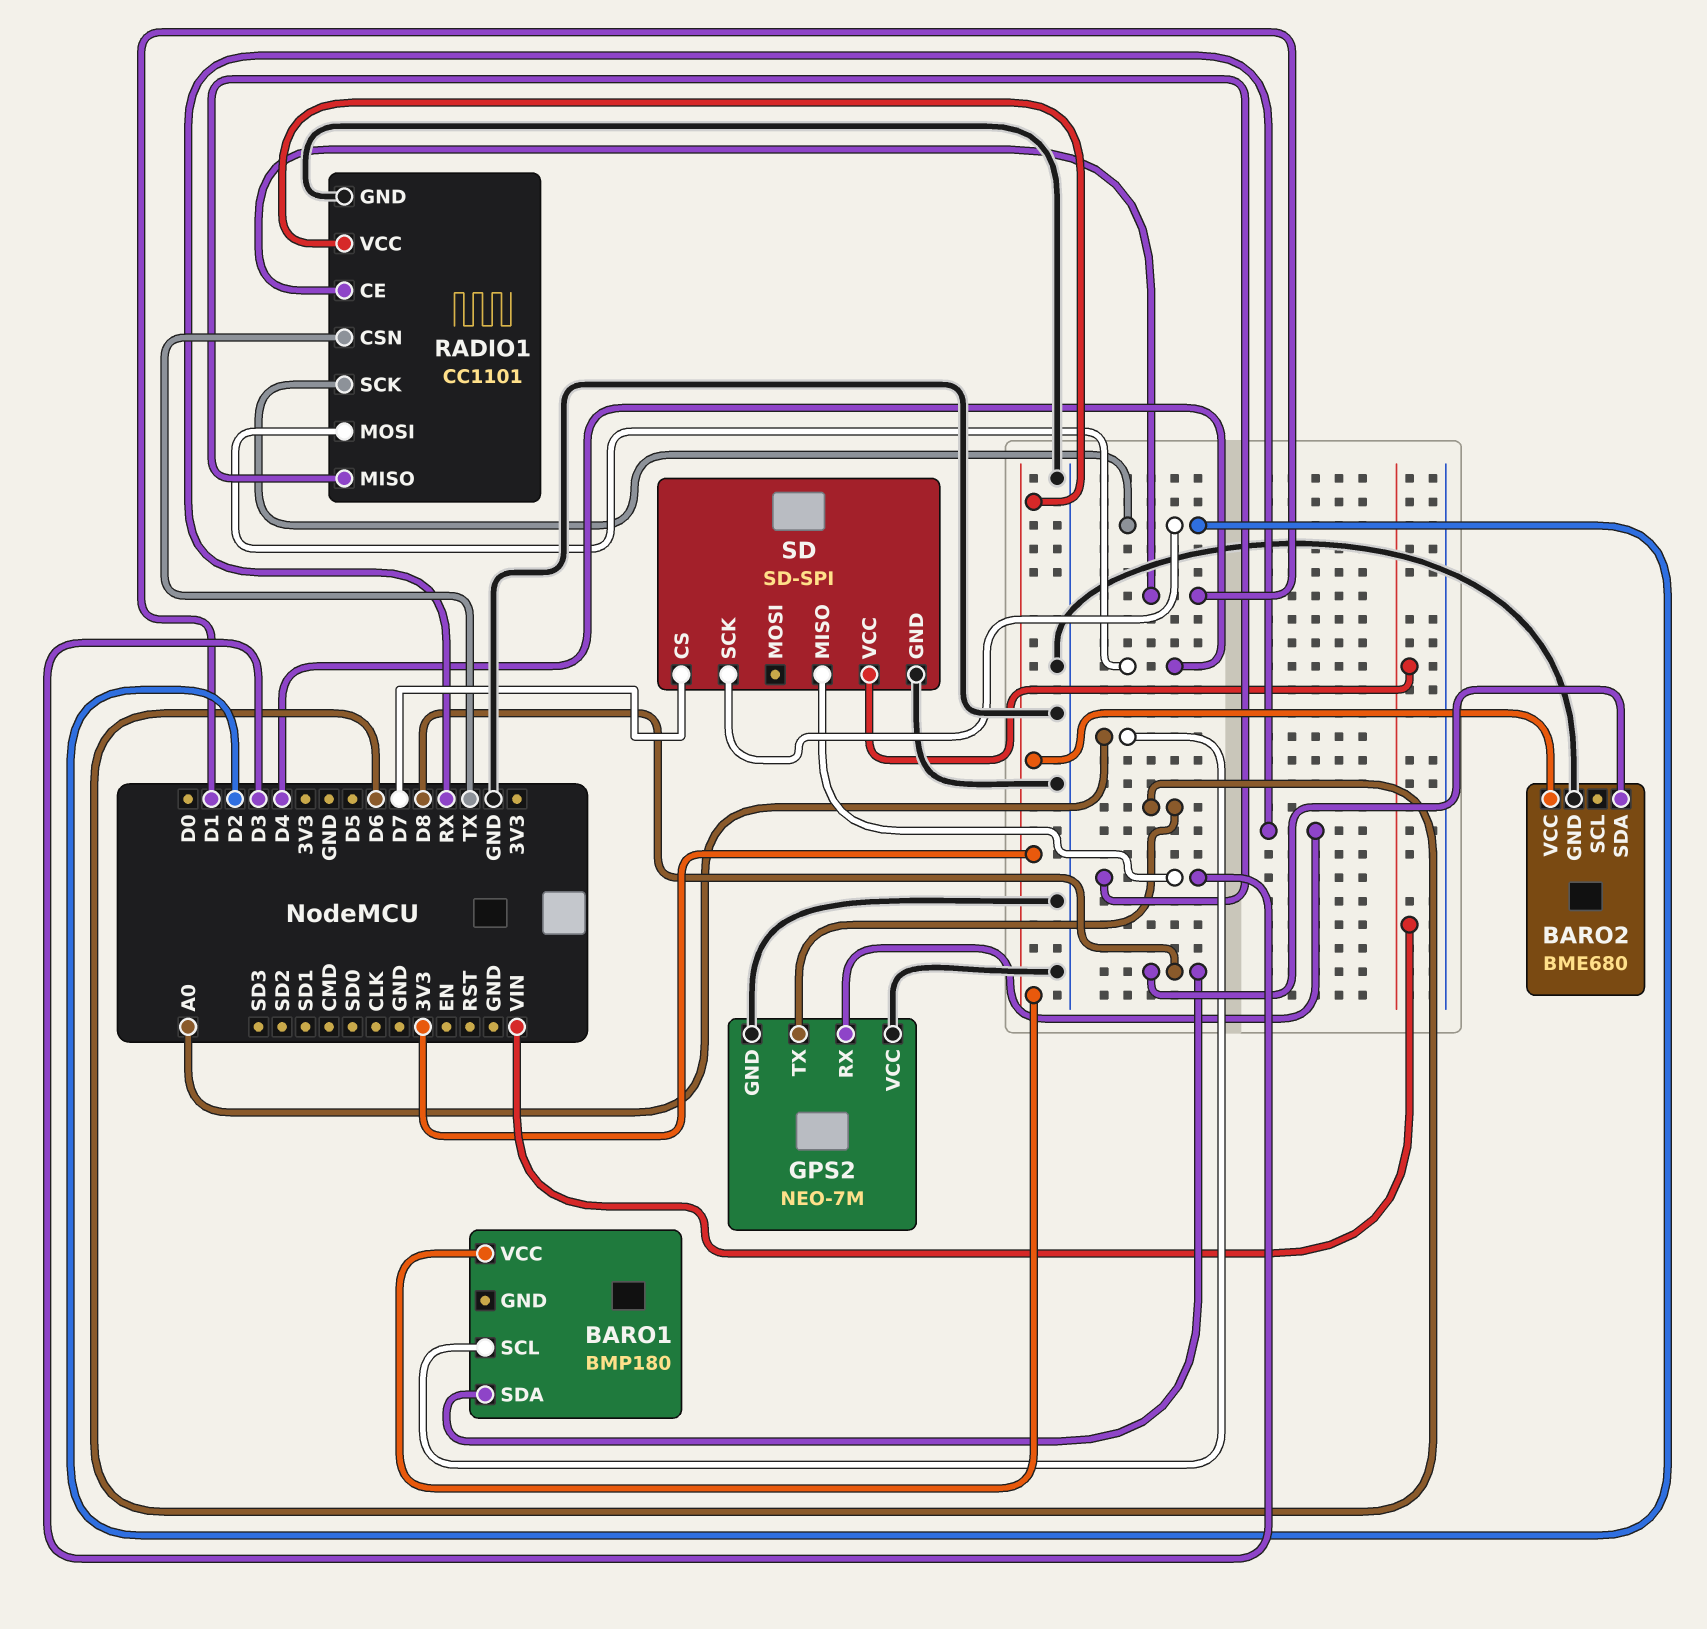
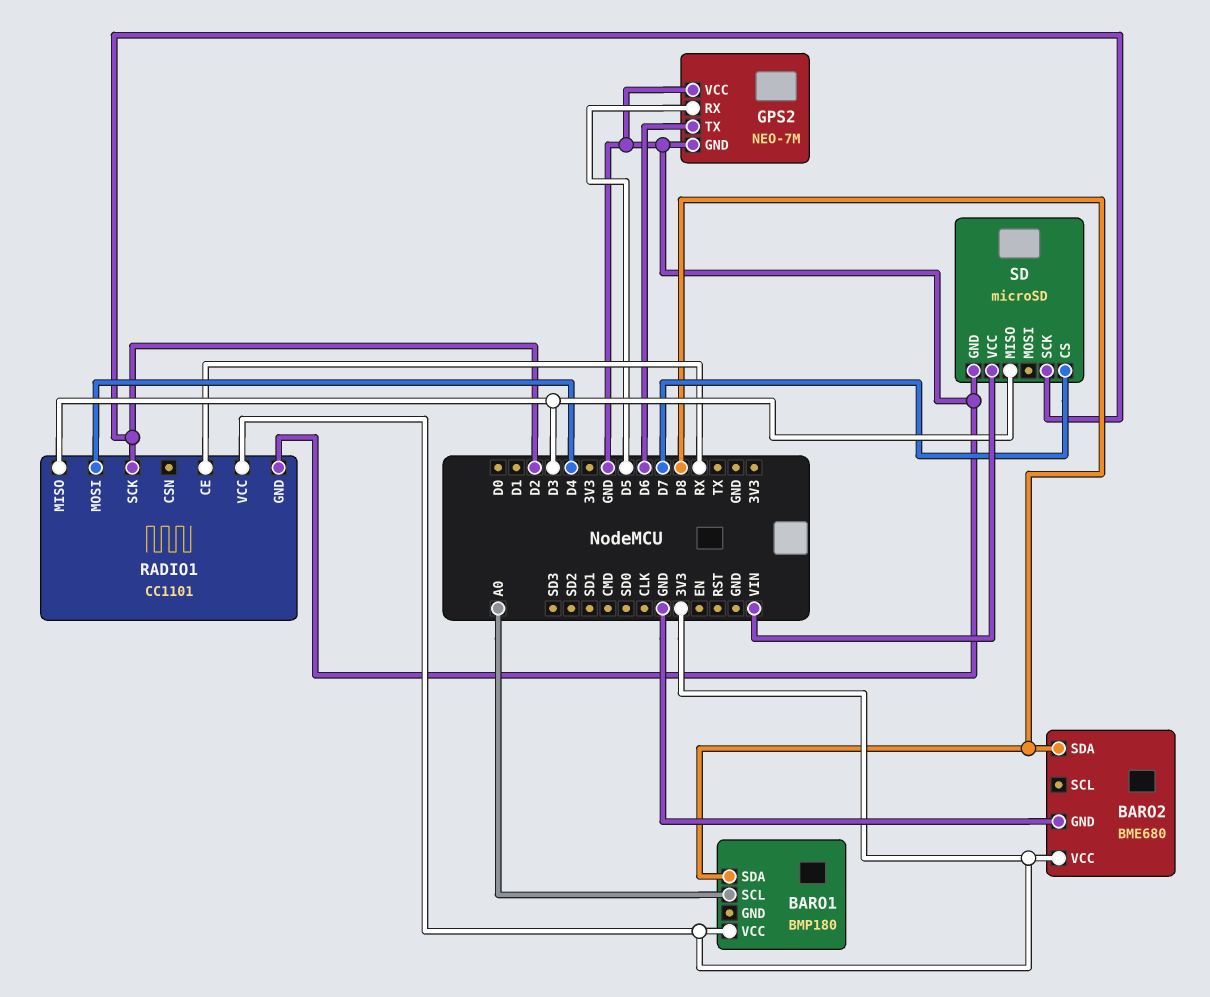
GPS2 pin RX: RX -> D5
RADIO1 pin CE: D1 -> RX
RADIO1 pin CSN: TX -> none
SD: SD-SPI -> microSD

